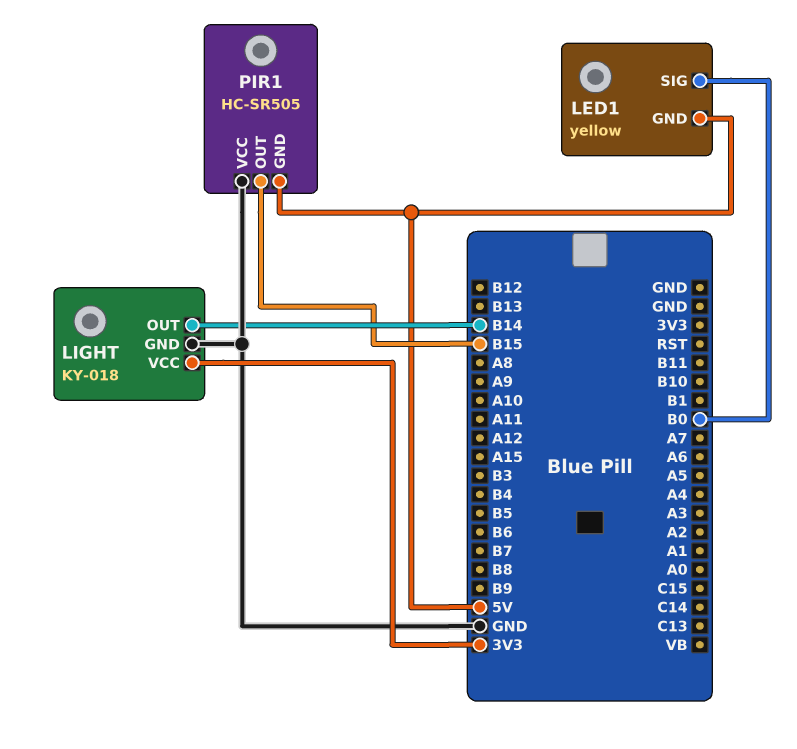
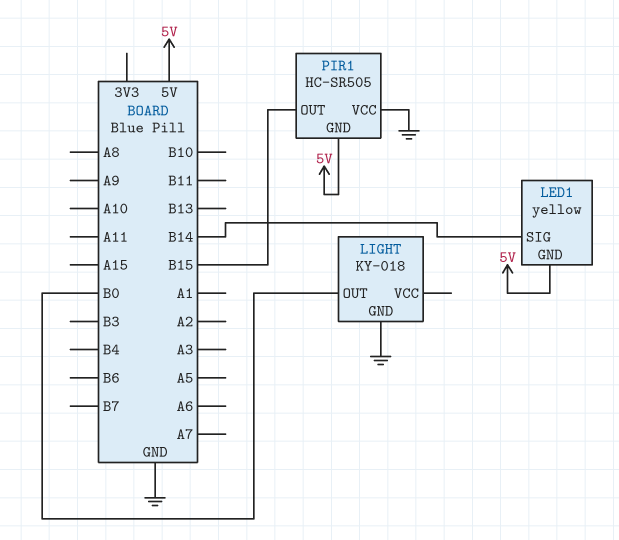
LED1 pin SIG: B0 -> B14
LIGHT pin OUT: B14 -> B0
LIGHT pin VCC: 3V3 -> none

